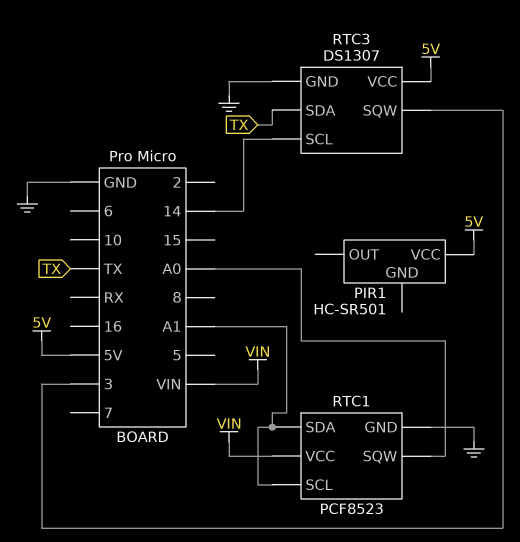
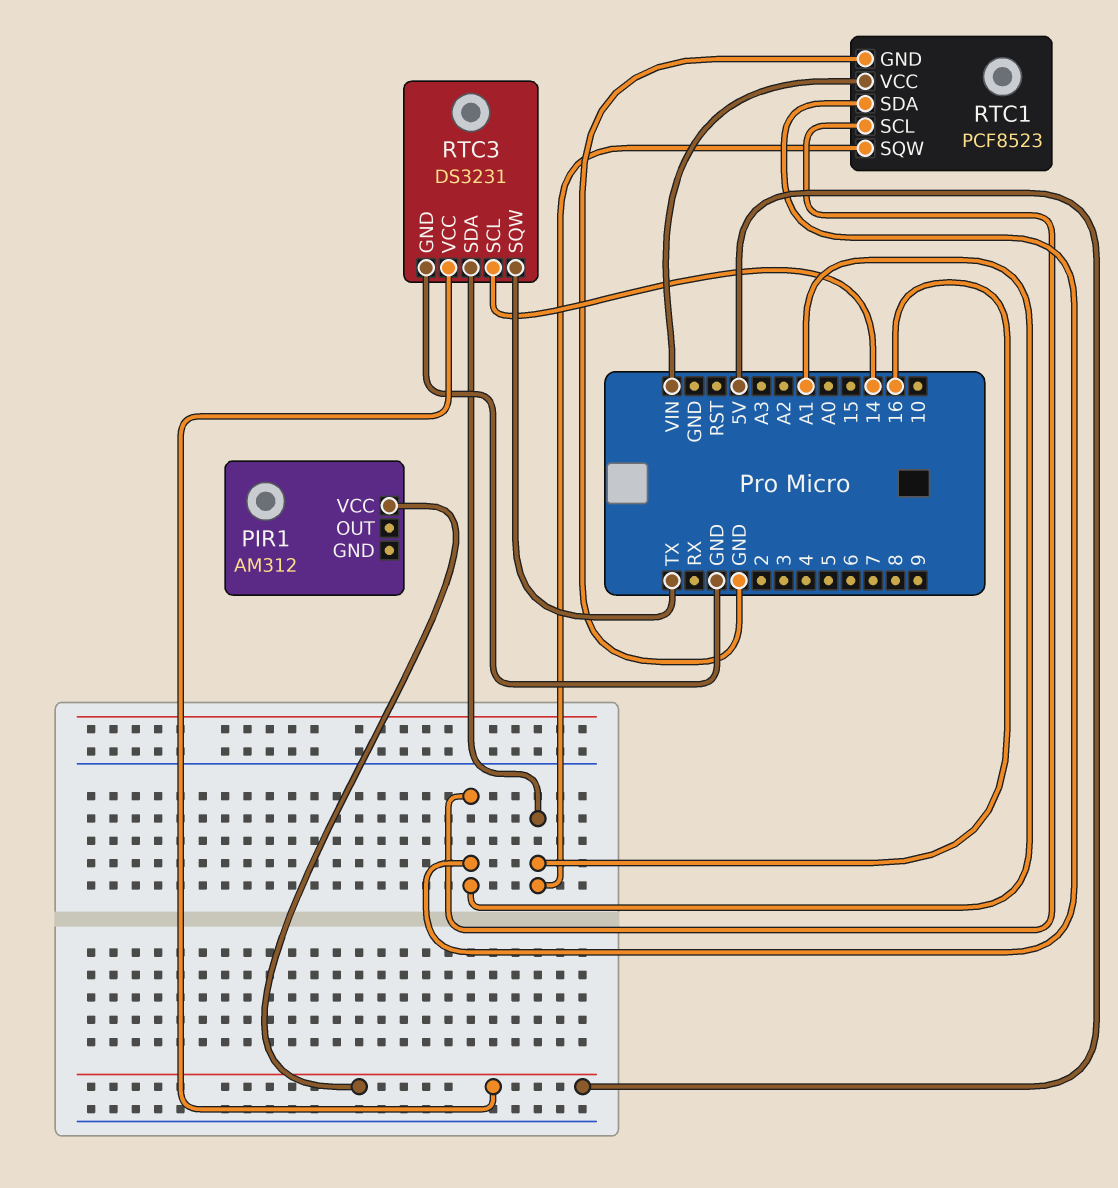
PIR1: HC-SR501 -> AM312
RTC1 pin SQW: A0 -> 16
RTC3: DS1307 -> DS3231
RTC3 pin SDA: TX -> 16
RTC3 pin SQW: 3 -> TX

